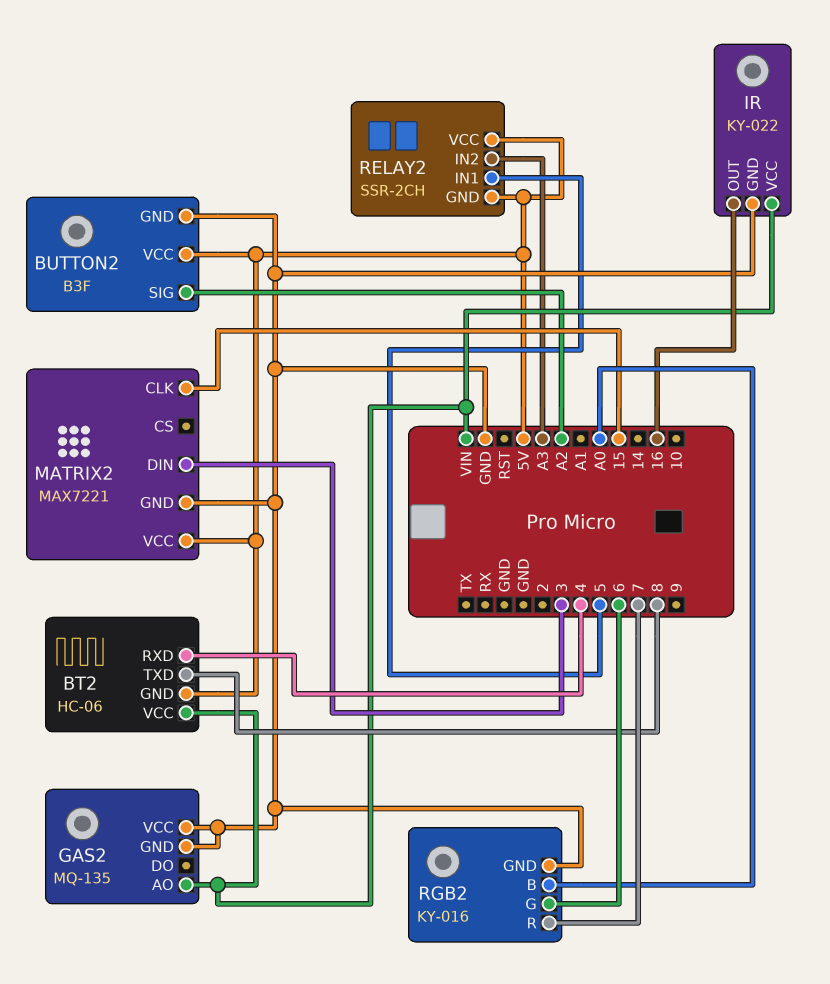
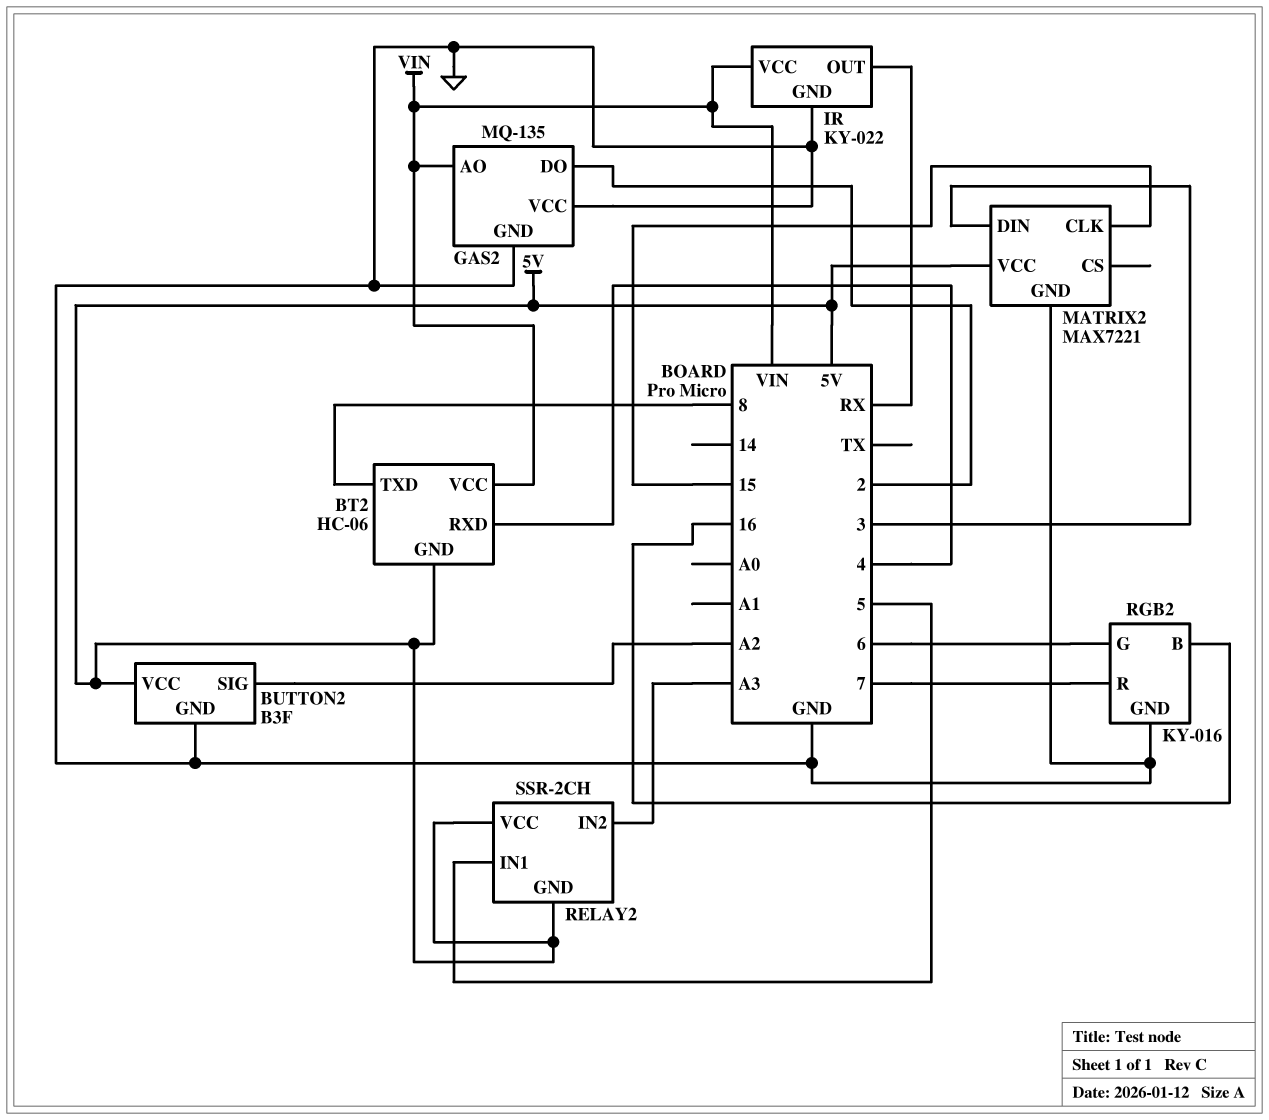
GAS2 pin DO: none -> 2
IR pin OUT: 16 -> RX
RGB2 pin B: A0 -> 16

